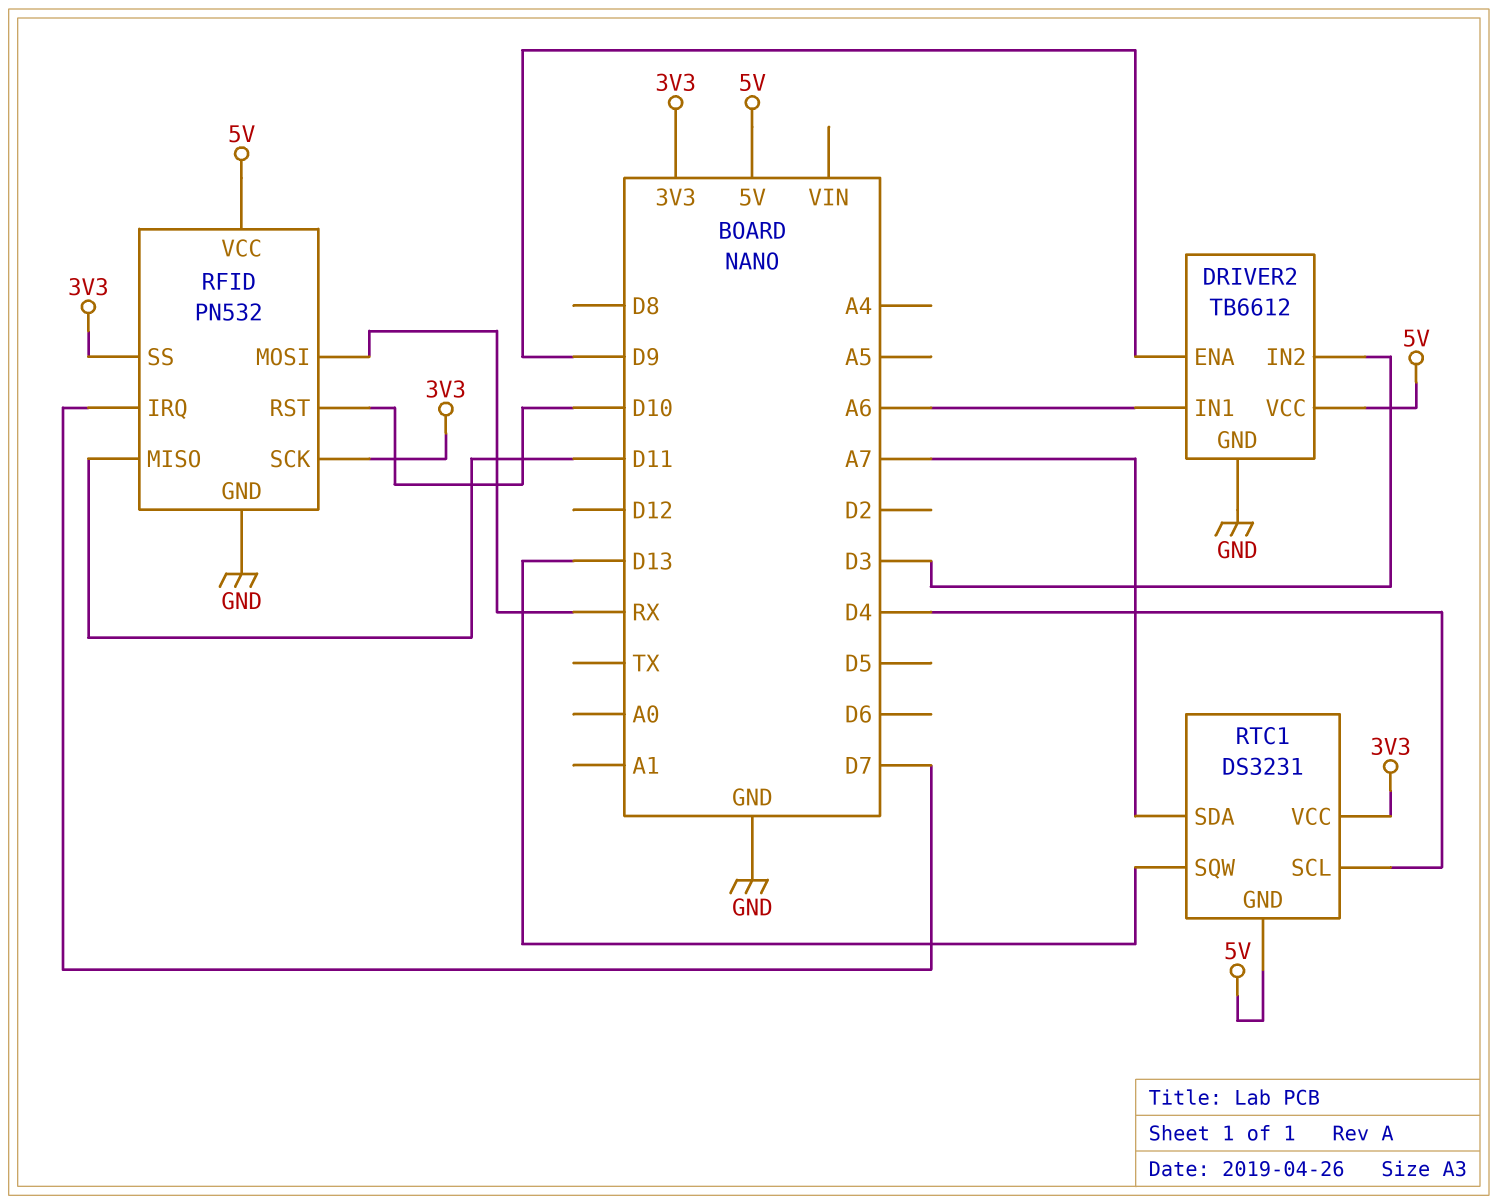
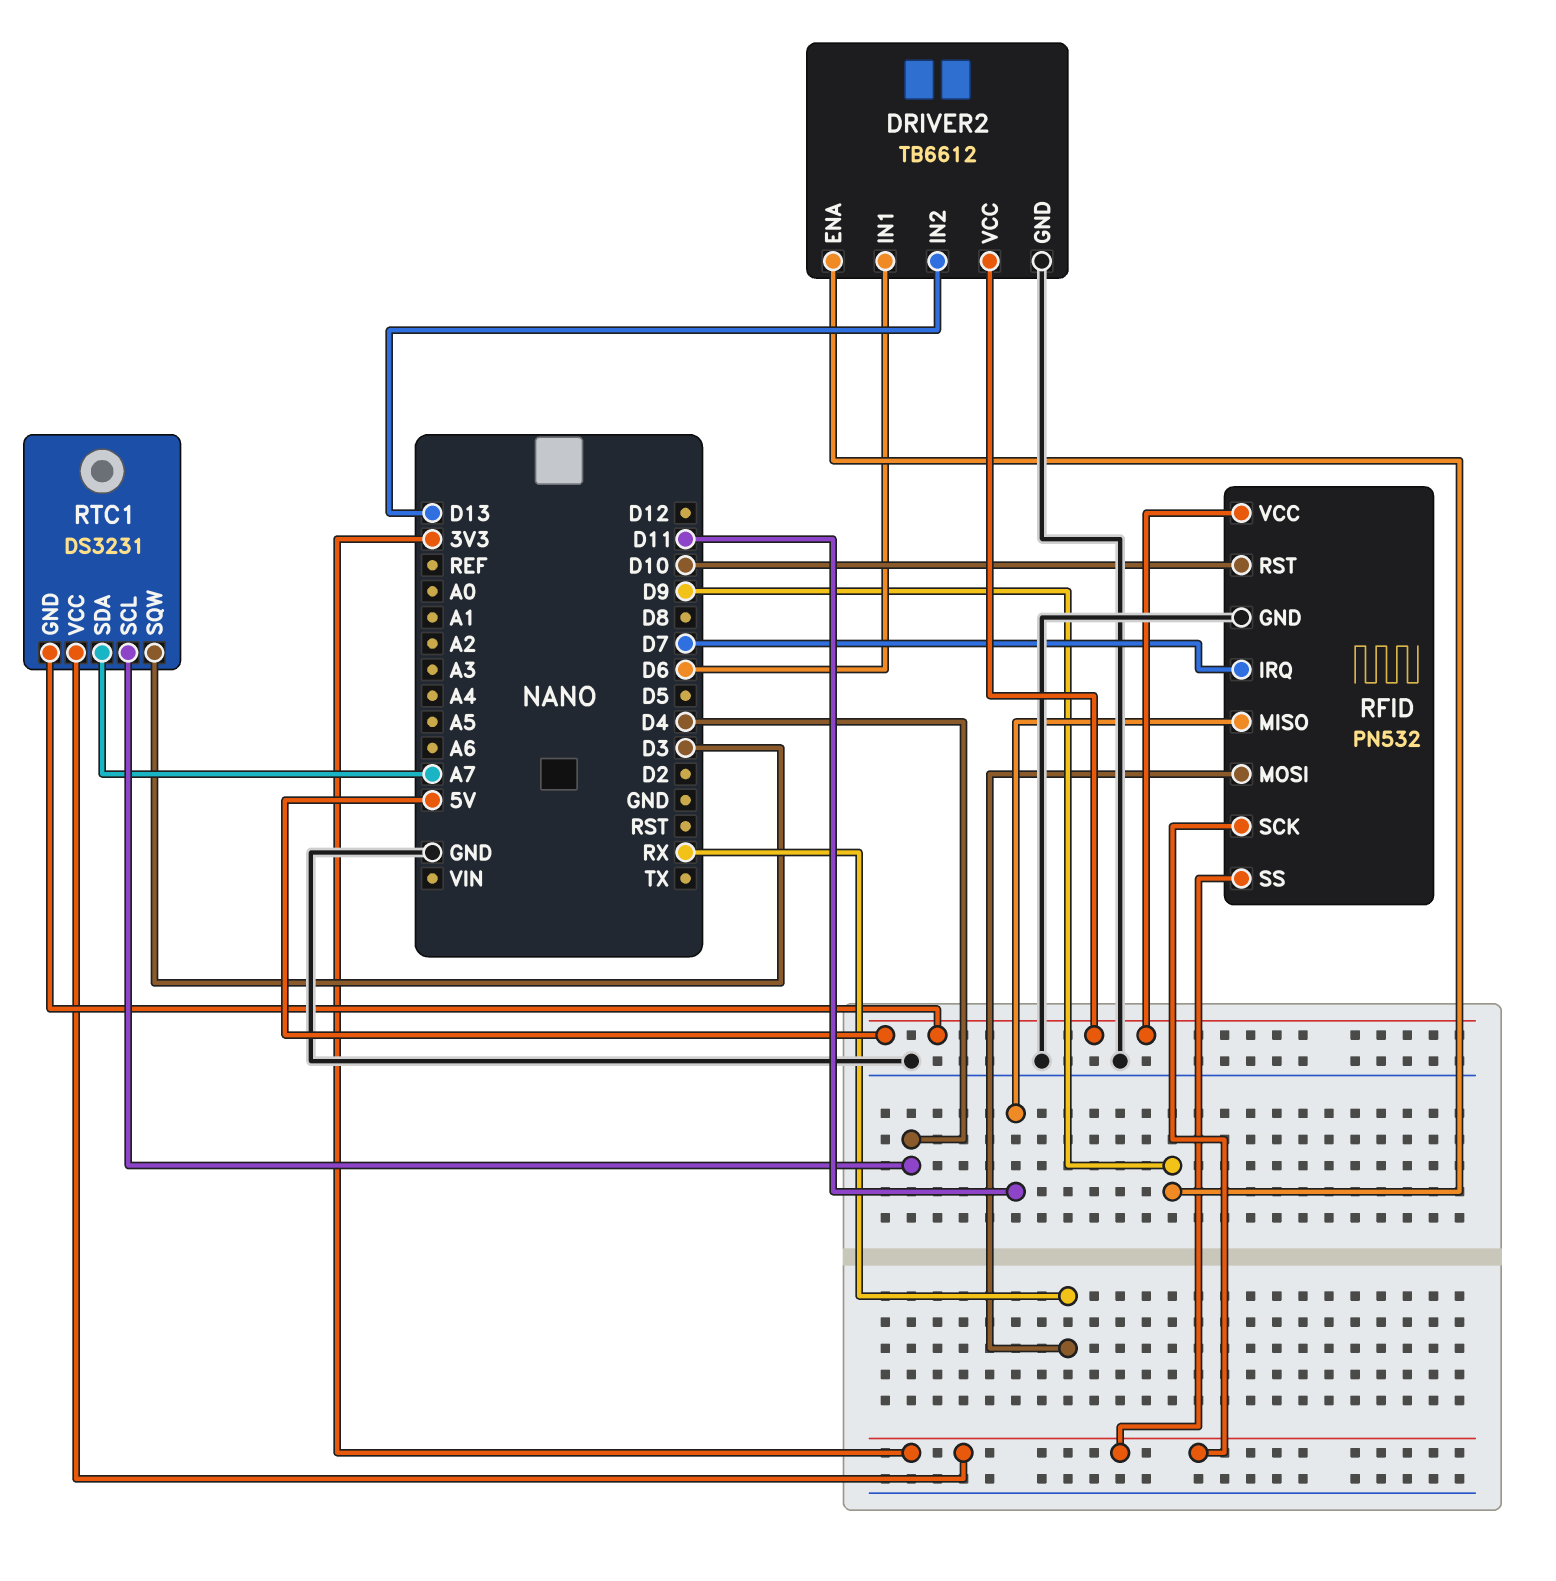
DRIVER2 pin IN1: A6 -> D6
DRIVER2 pin IN2: D3 -> D13
RTC1 pin SQW: D13 -> D3

